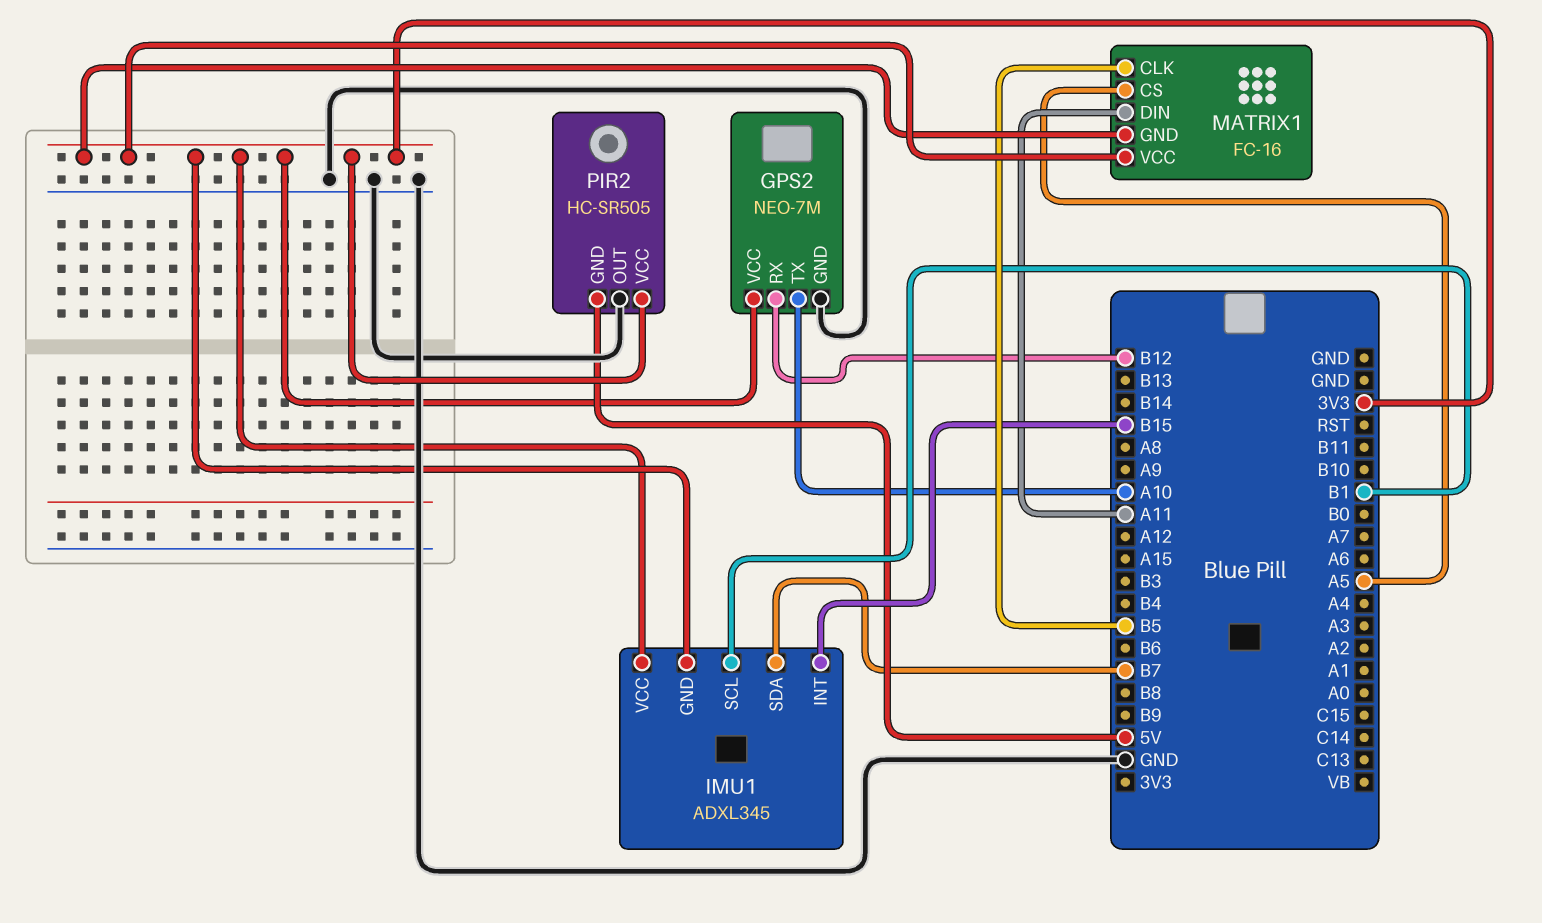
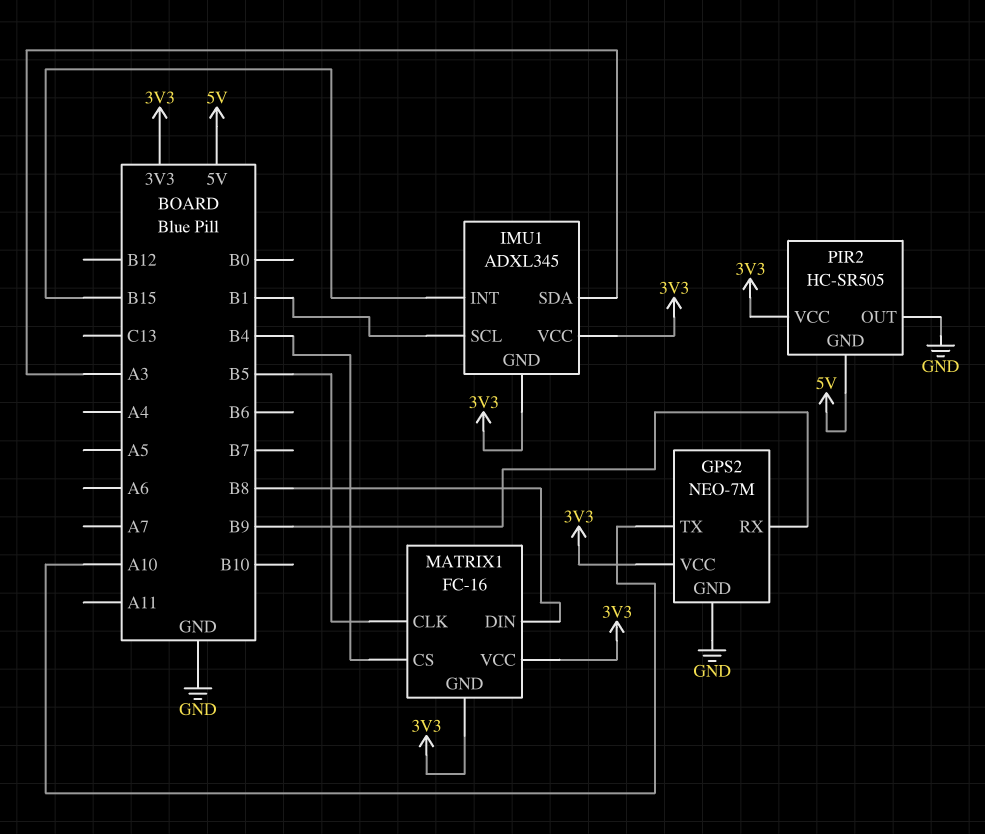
GPS2 pin RX: B12 -> B9
IMU1 pin SDA: B7 -> A3
MATRIX1 pin CS: A5 -> B4
MATRIX1 pin DIN: A11 -> B8

